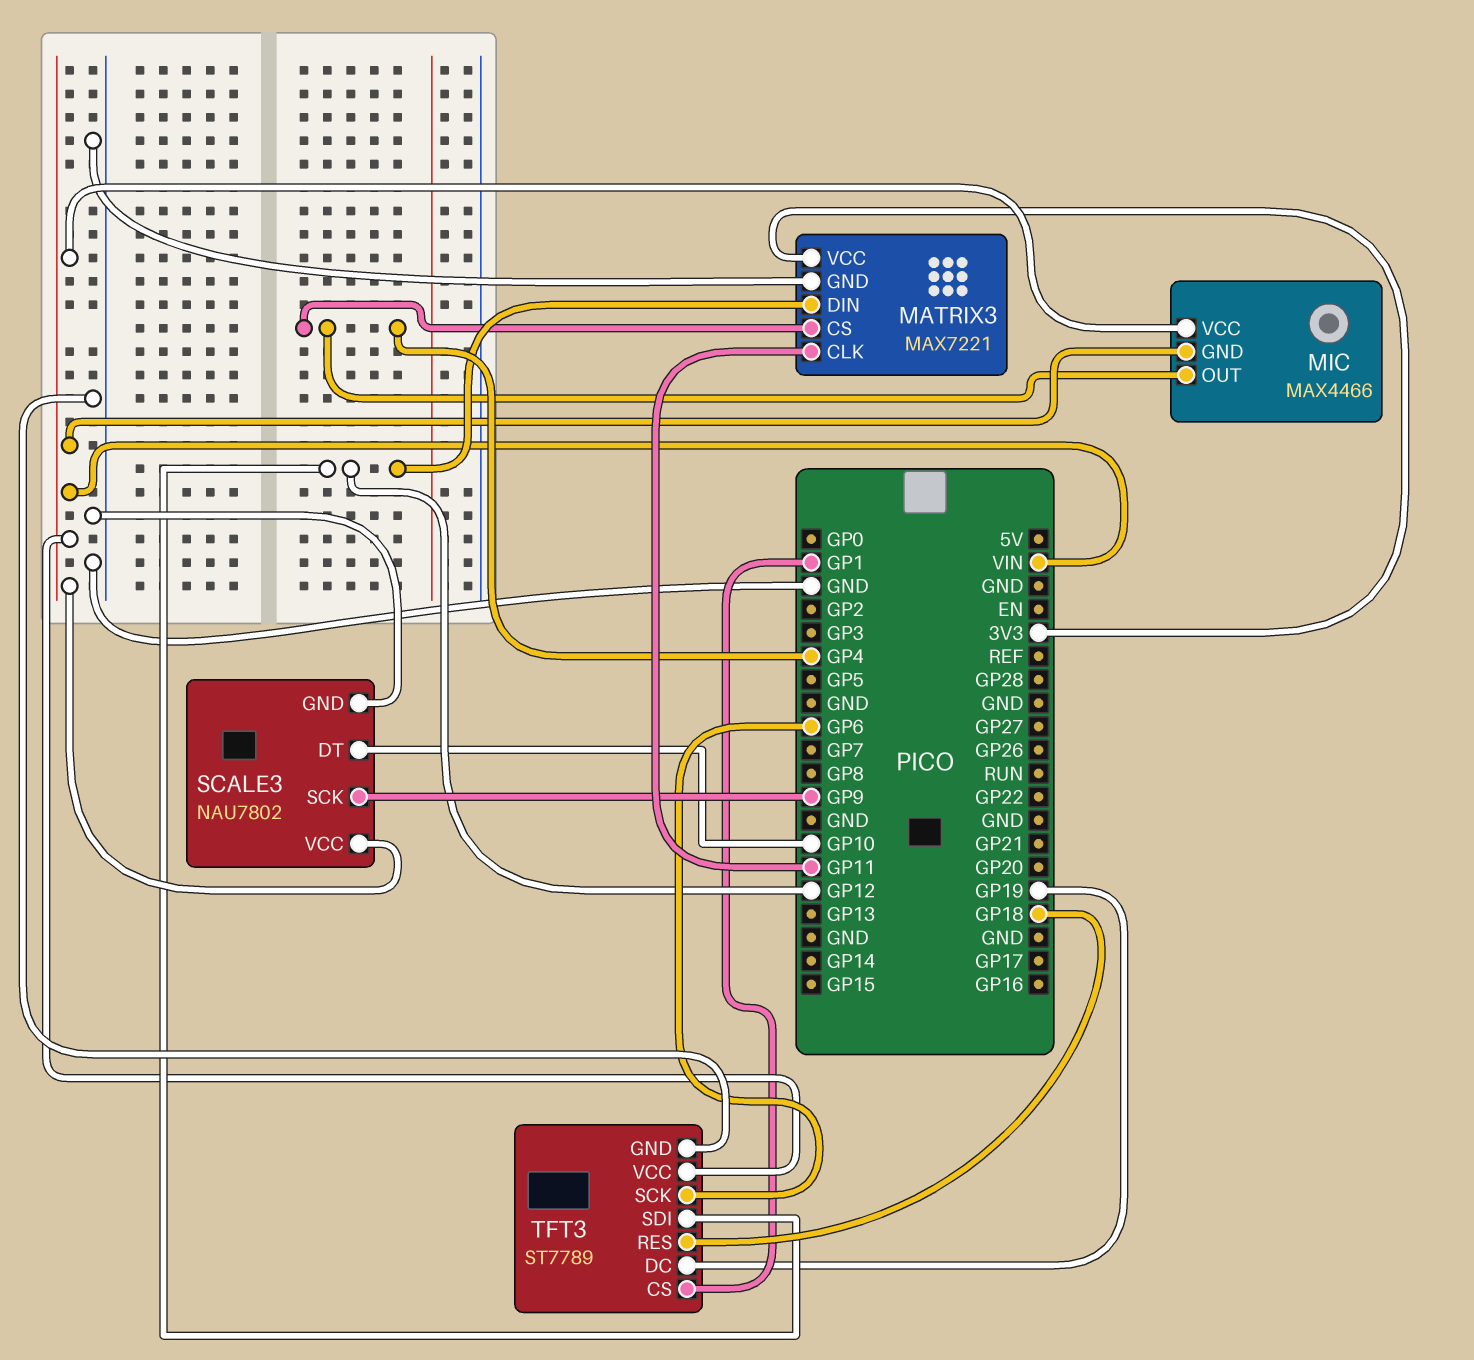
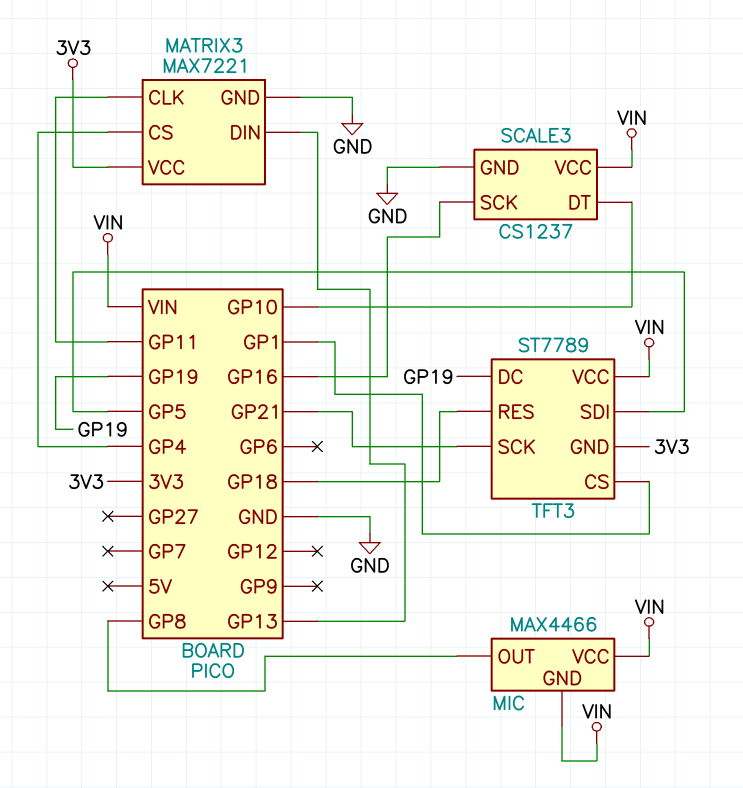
MATRIX3 pin DIN: GP12 -> GP13
MIC pin OUT: GP4 -> GP8
SCALE3: NAU7802 -> CS1237
SCALE3 pin SCK: GP9 -> GP16
TFT3 pin GND: GND -> 3V3
TFT3 pin SCK: GP6 -> GP21
TFT3 pin SDI: GP12 -> GP5

